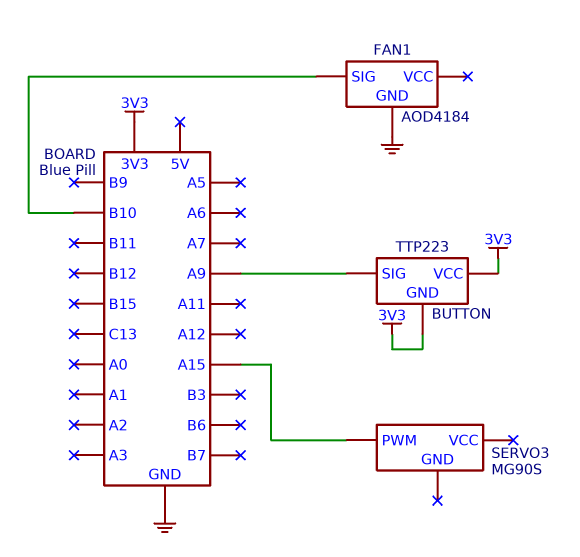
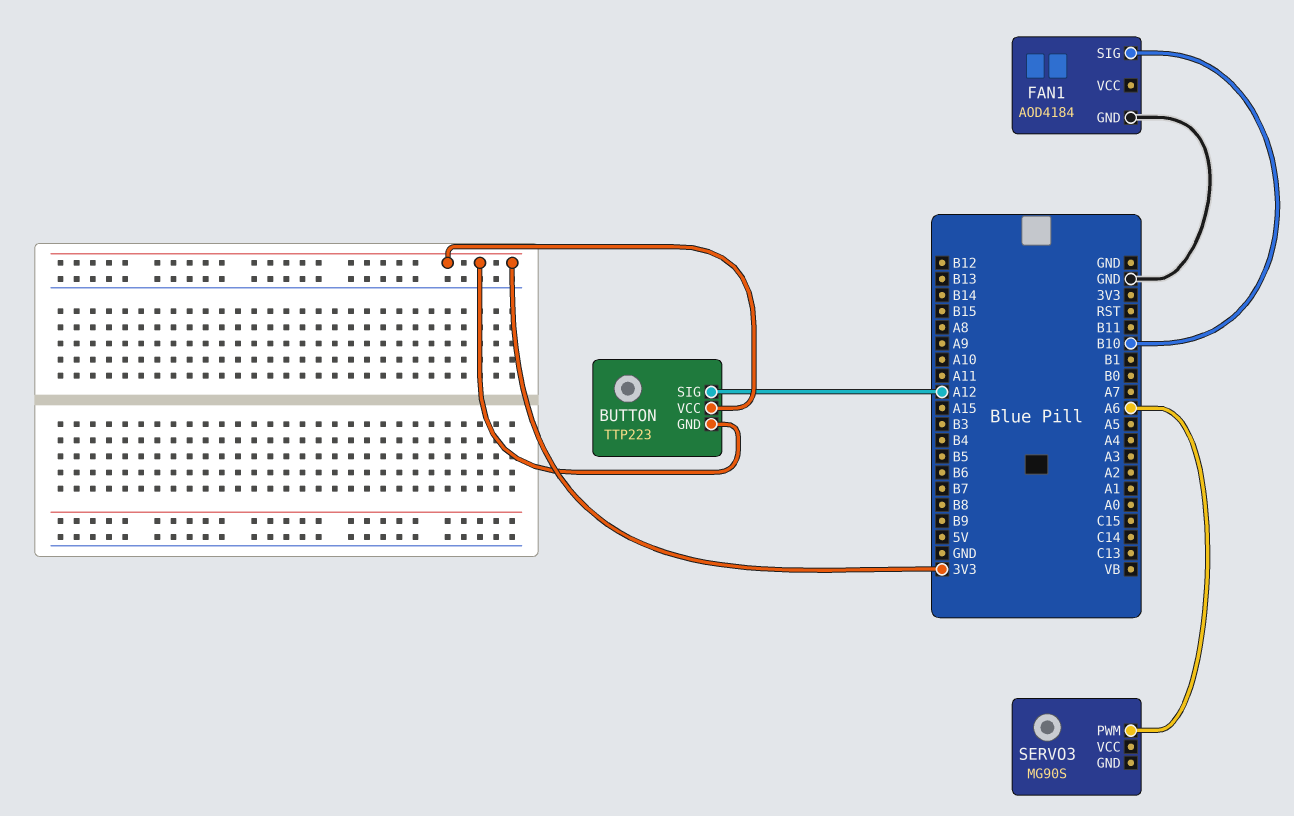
BUTTON pin SIG: A9 -> A12
SERVO3 pin PWM: A15 -> A6

